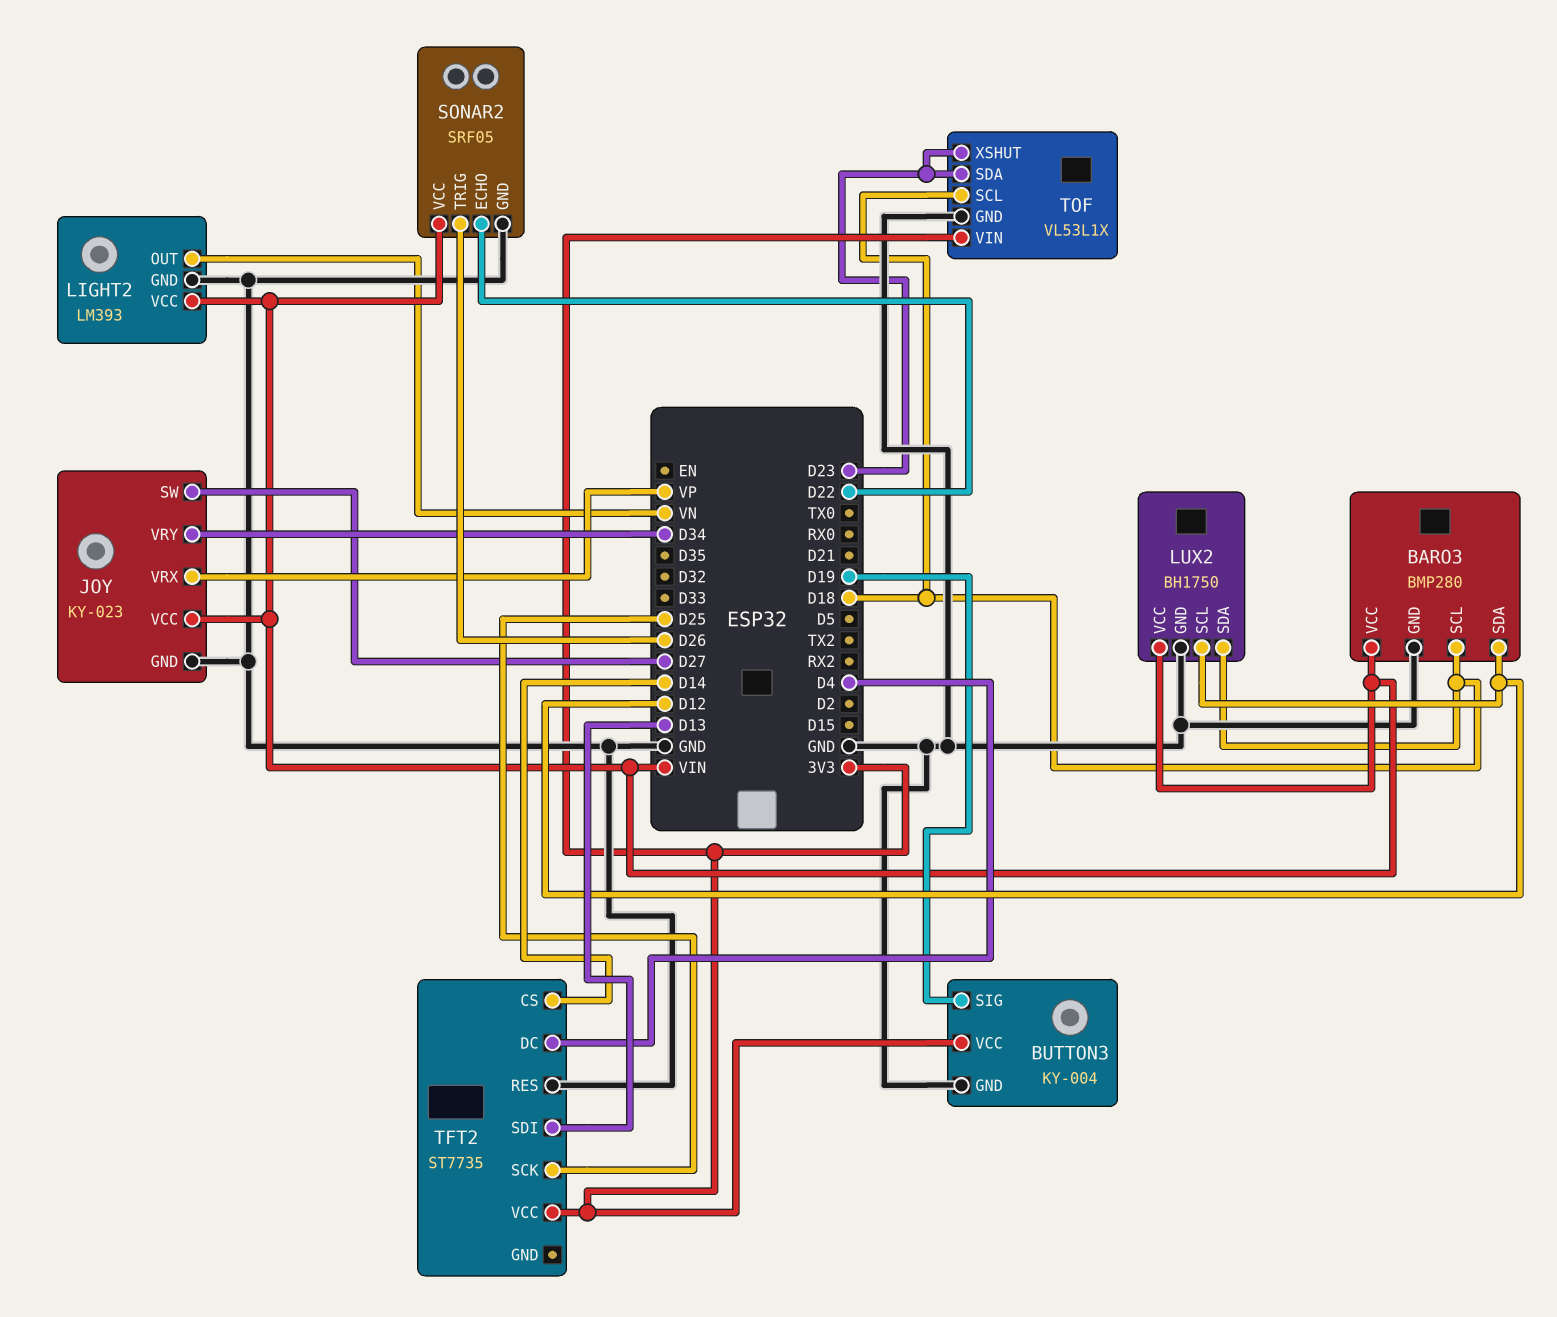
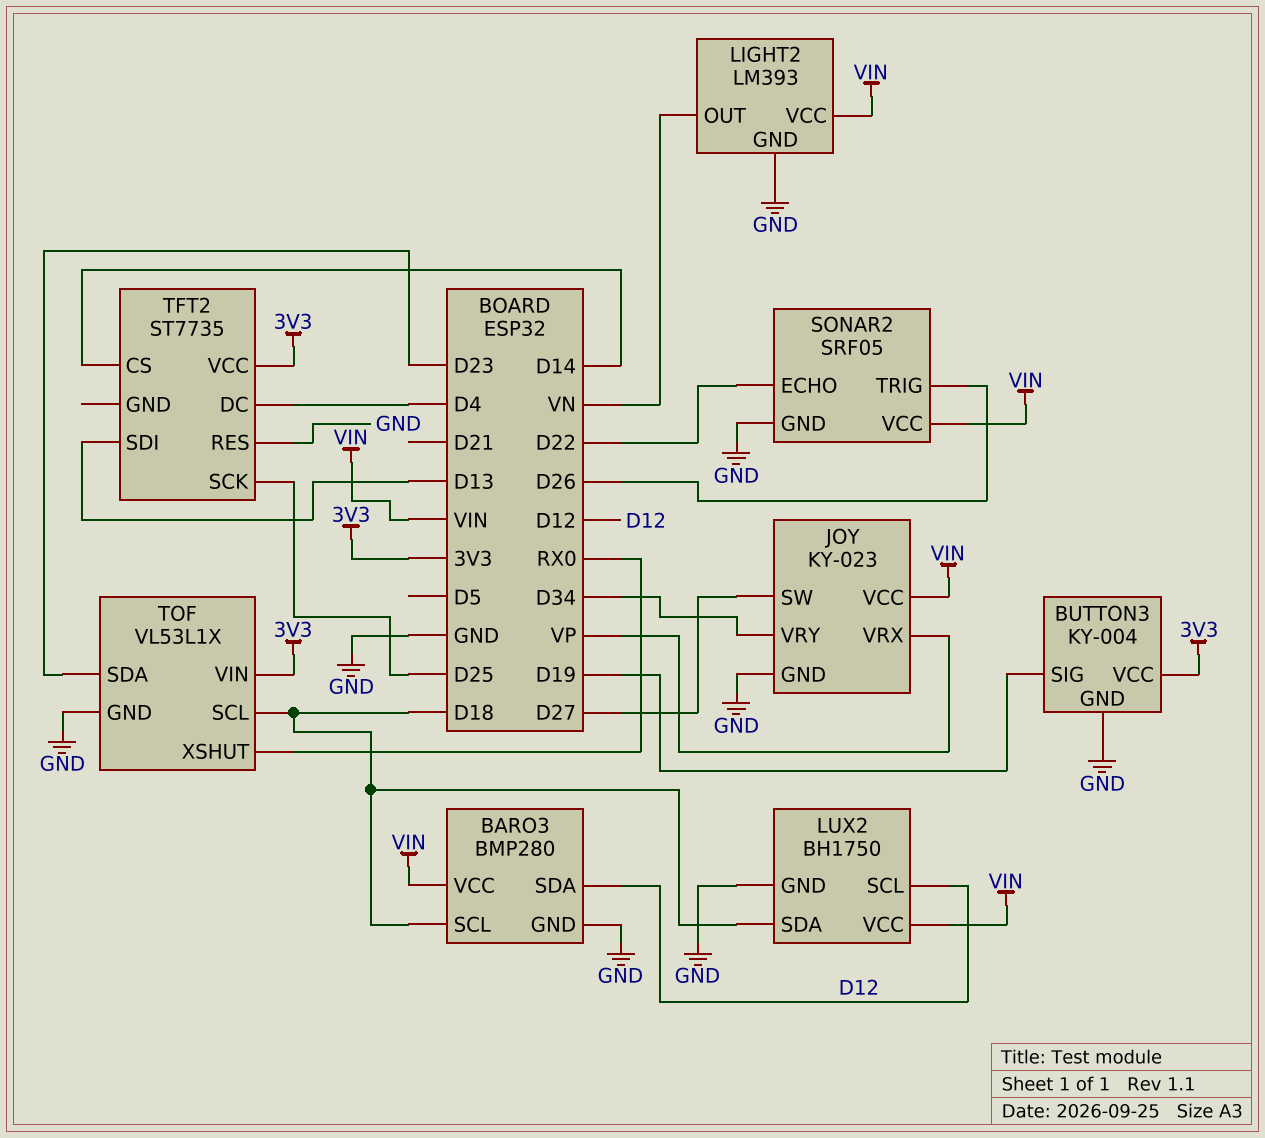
TOF pin XSHUT: D23 -> RX0

